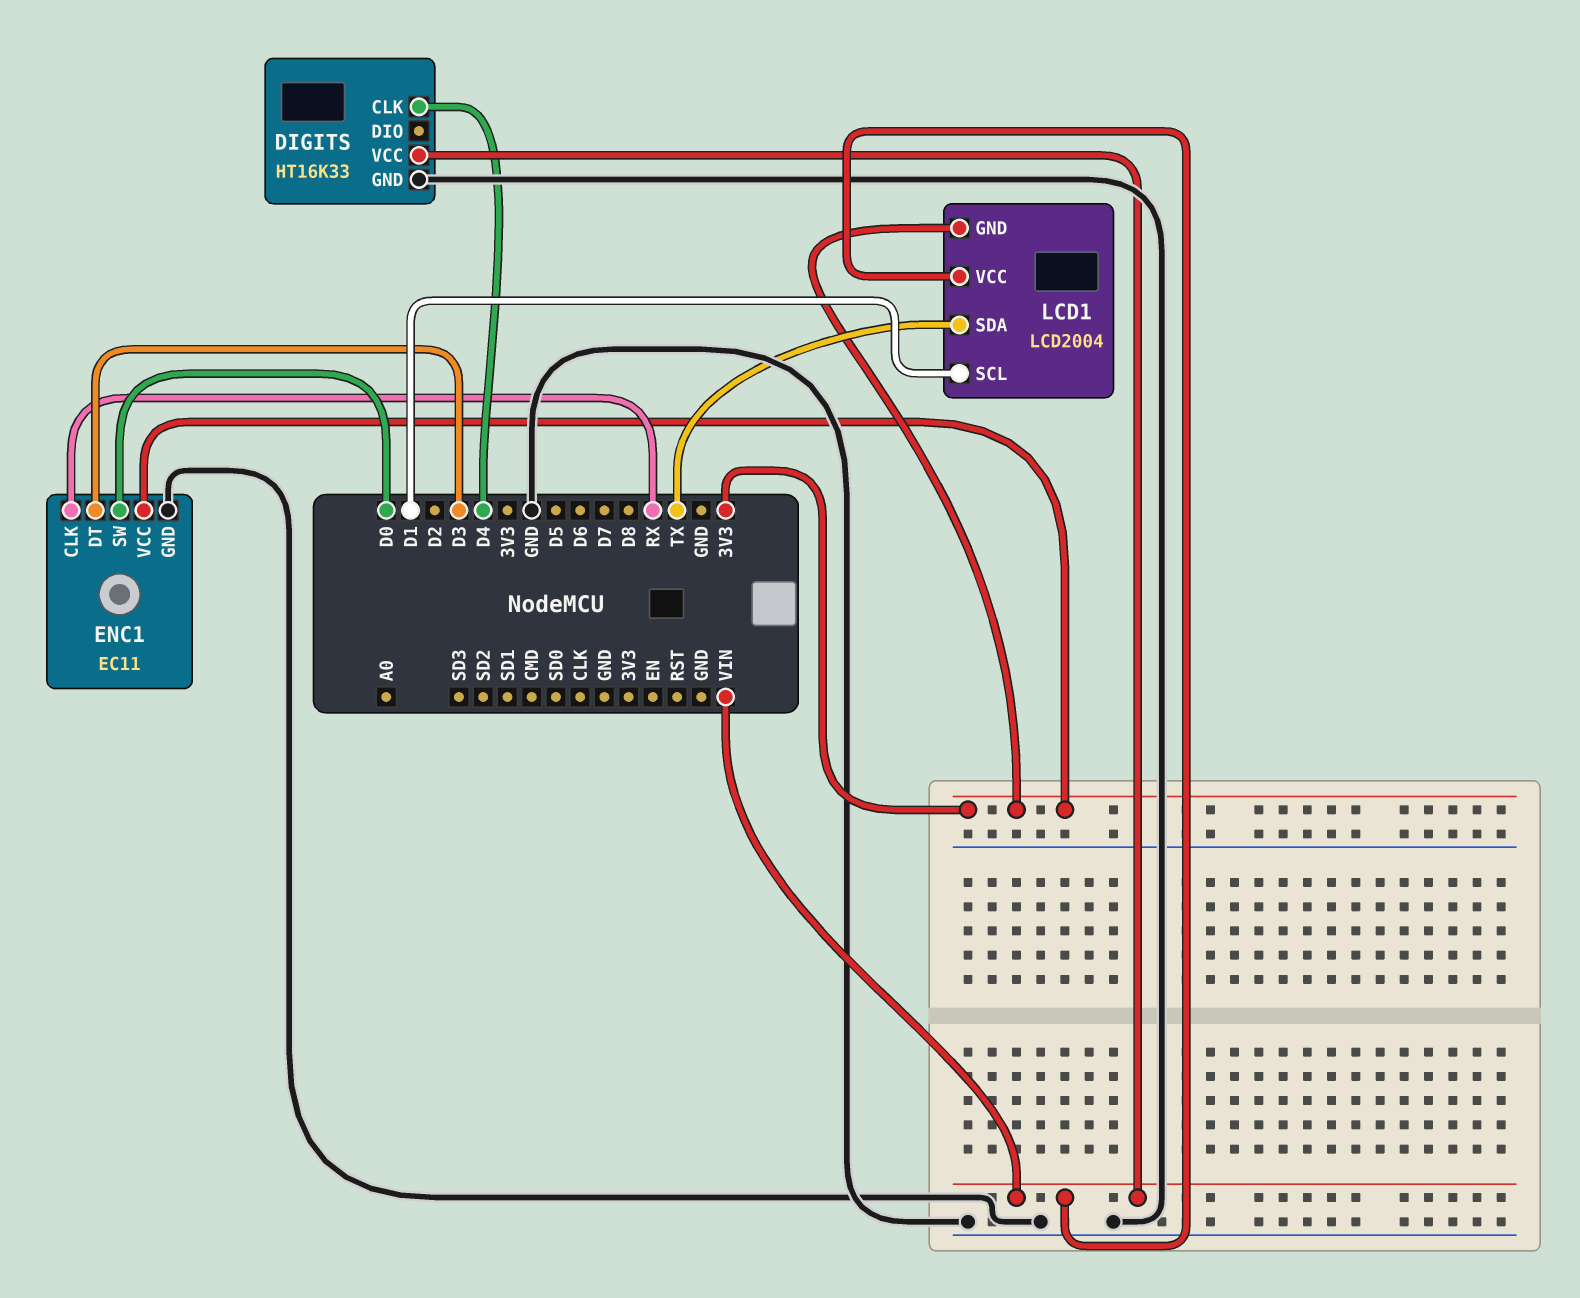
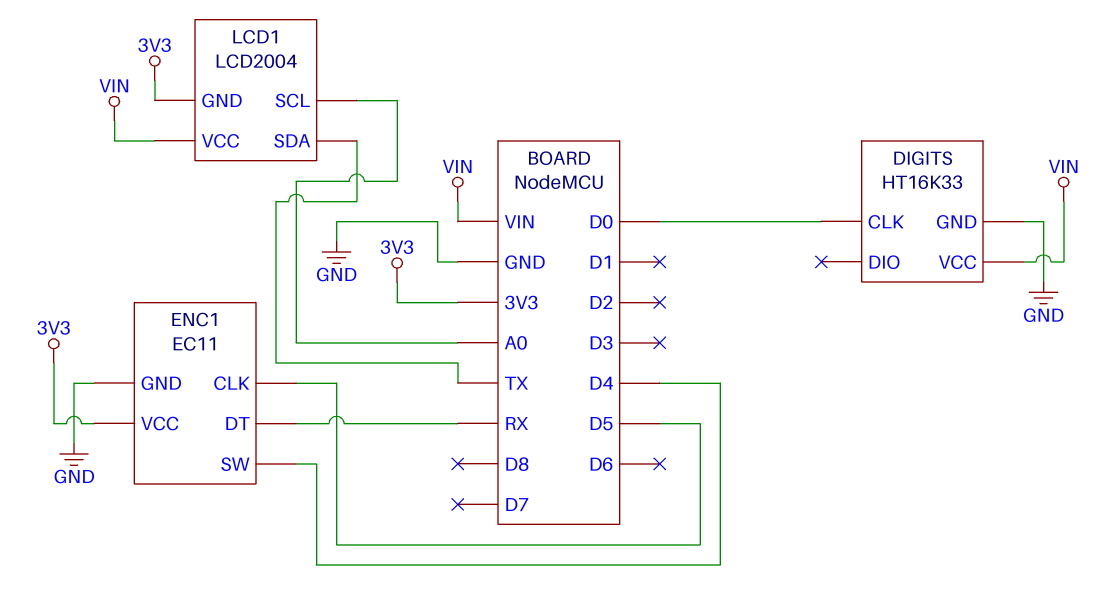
DIGITS pin CLK: D4 -> D0
ENC1 pin CLK: RX -> D5
ENC1 pin DT: D3 -> RX
ENC1 pin SW: D0 -> D4
LCD1 pin SCL: D1 -> A0

